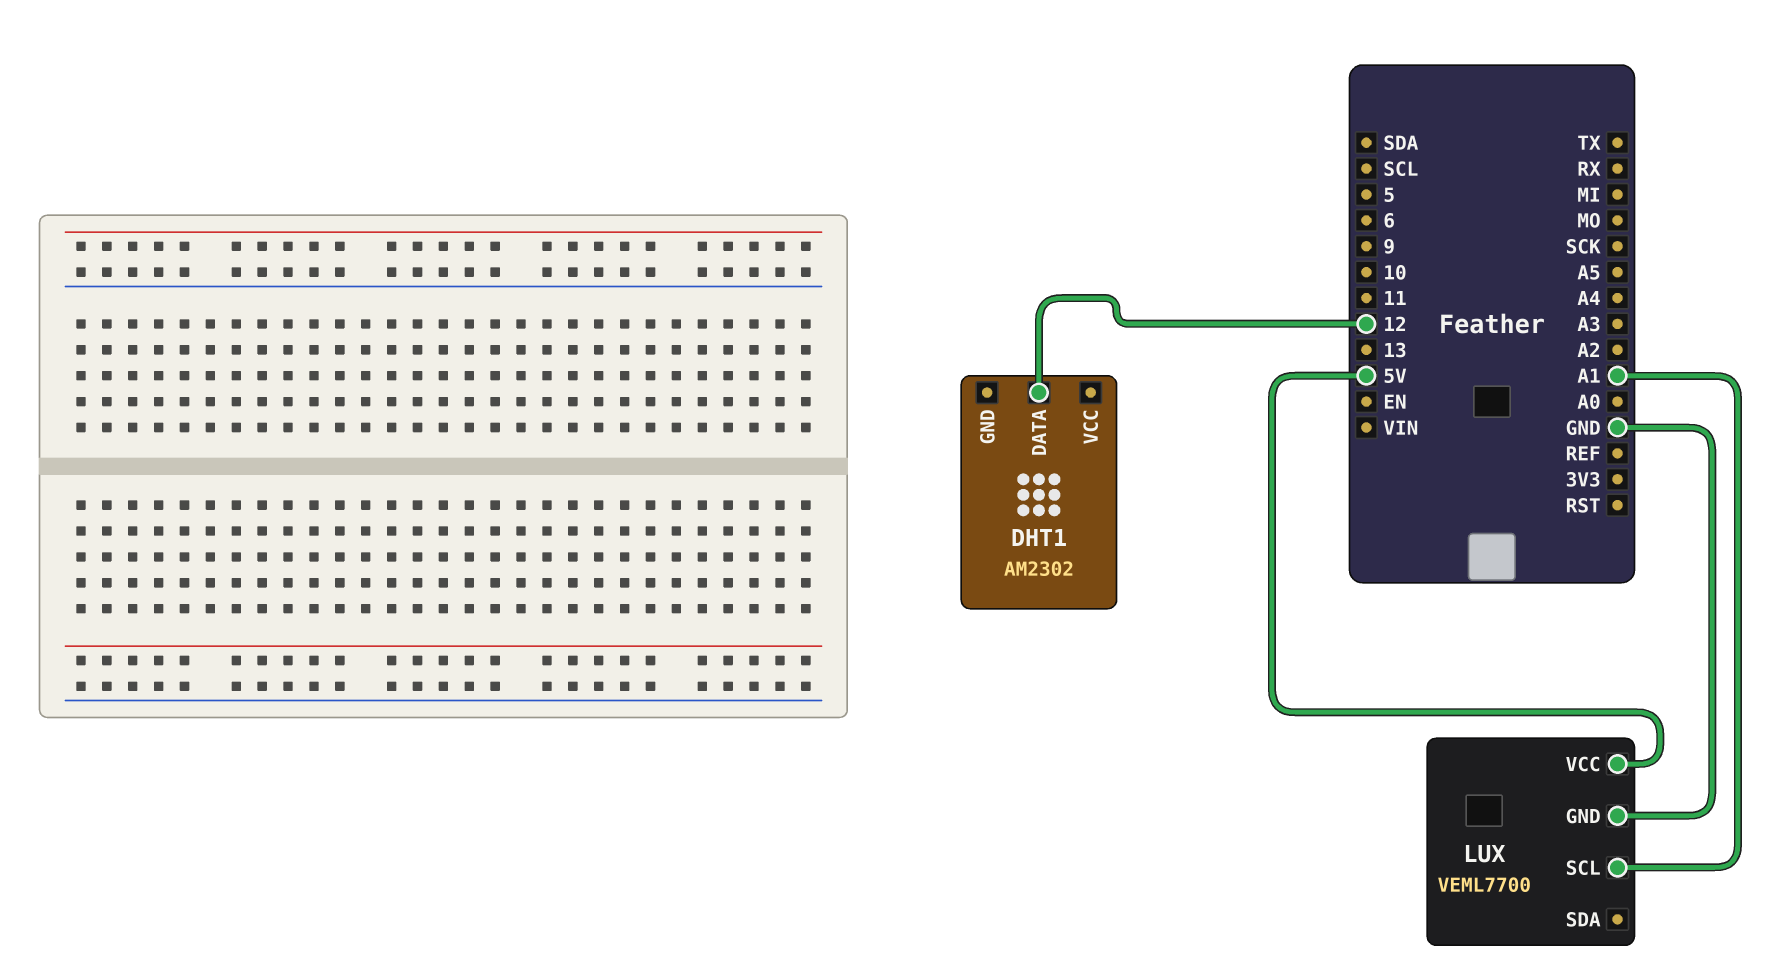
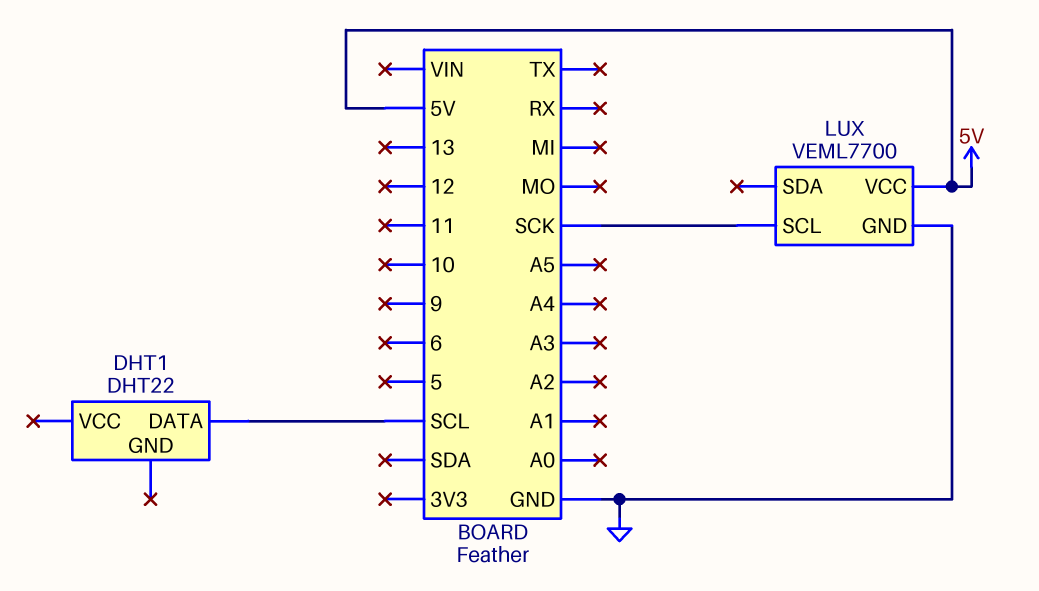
DHT1: AM2302 -> DHT22
DHT1 pin DATA: 12 -> SCL
LUX pin SCL: A1 -> SCK

